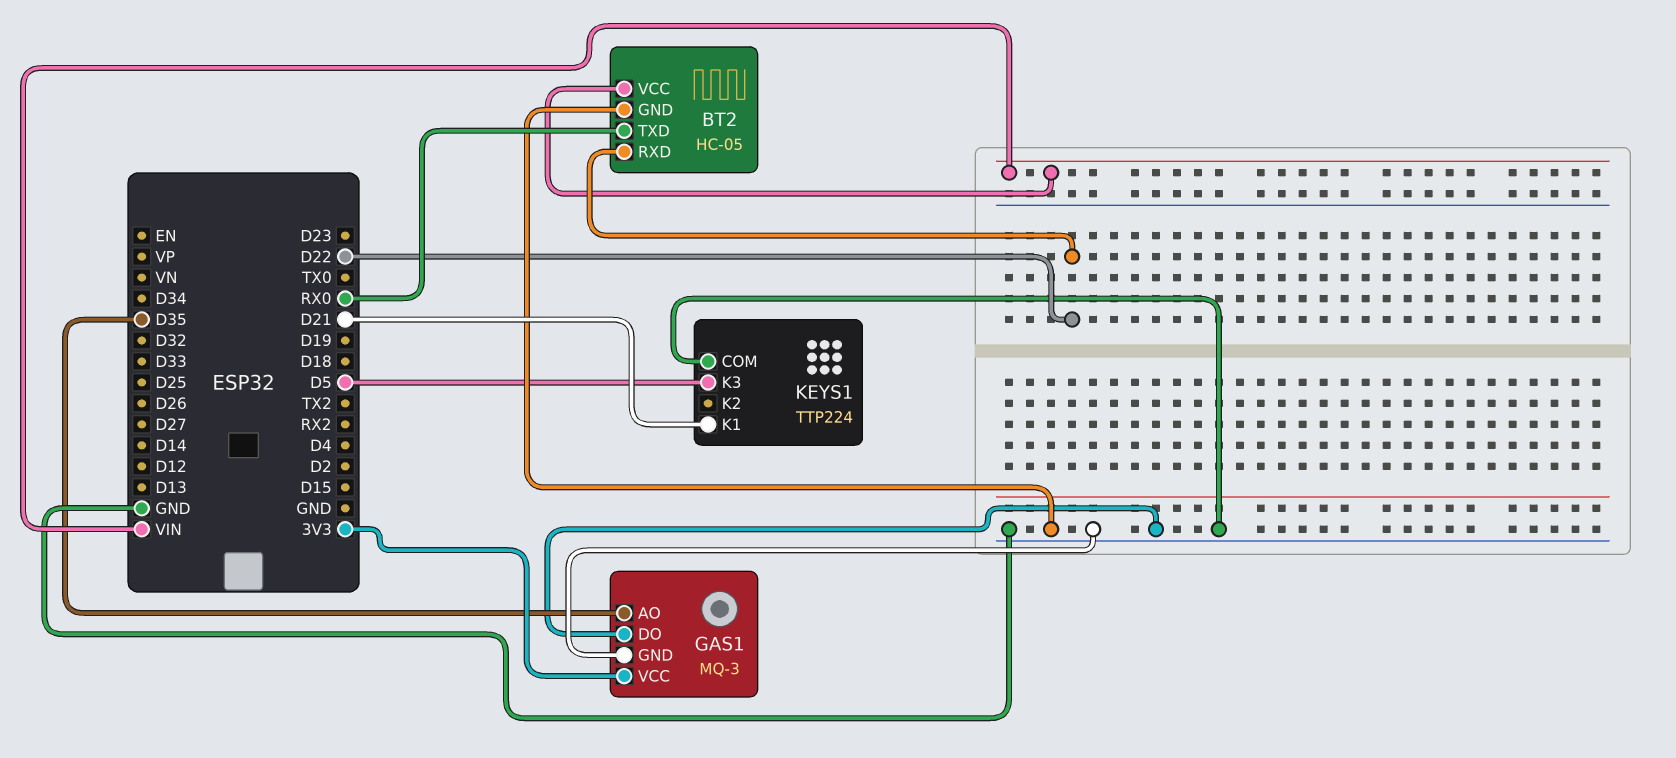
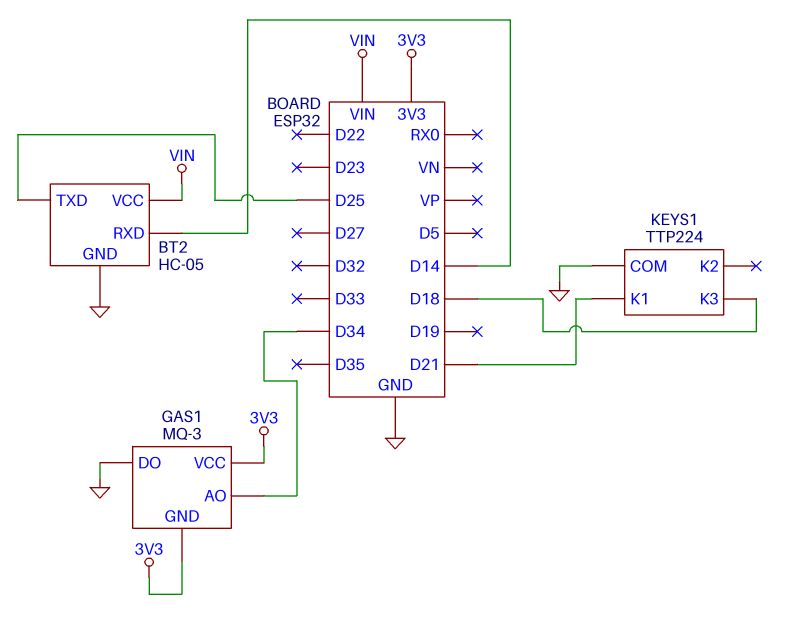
BT2 pin RXD: D22 -> D14
BT2 pin TXD: RX0 -> D25
GAS1 pin AO: D35 -> D34
GAS1 pin GND: GND -> 3V3
KEYS1 pin K3: D5 -> D18

